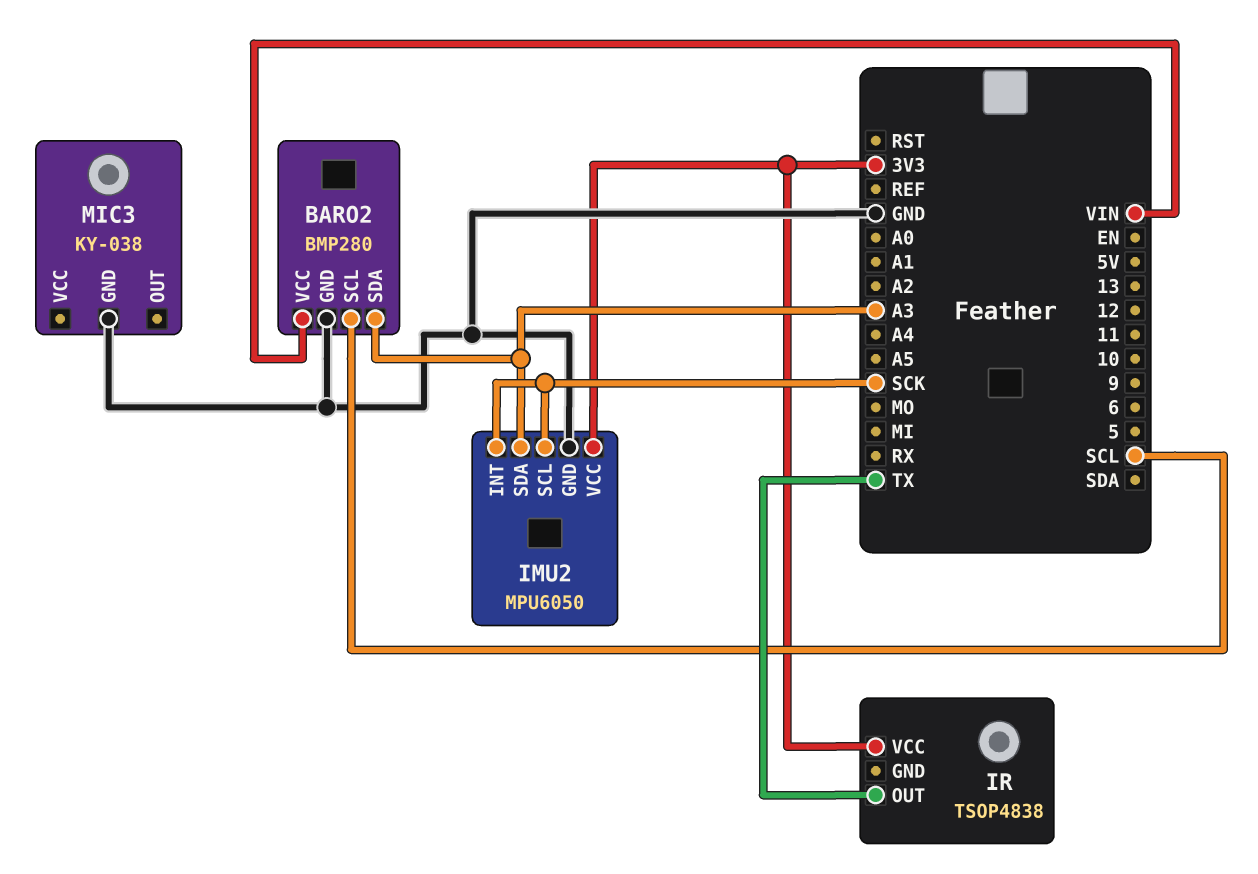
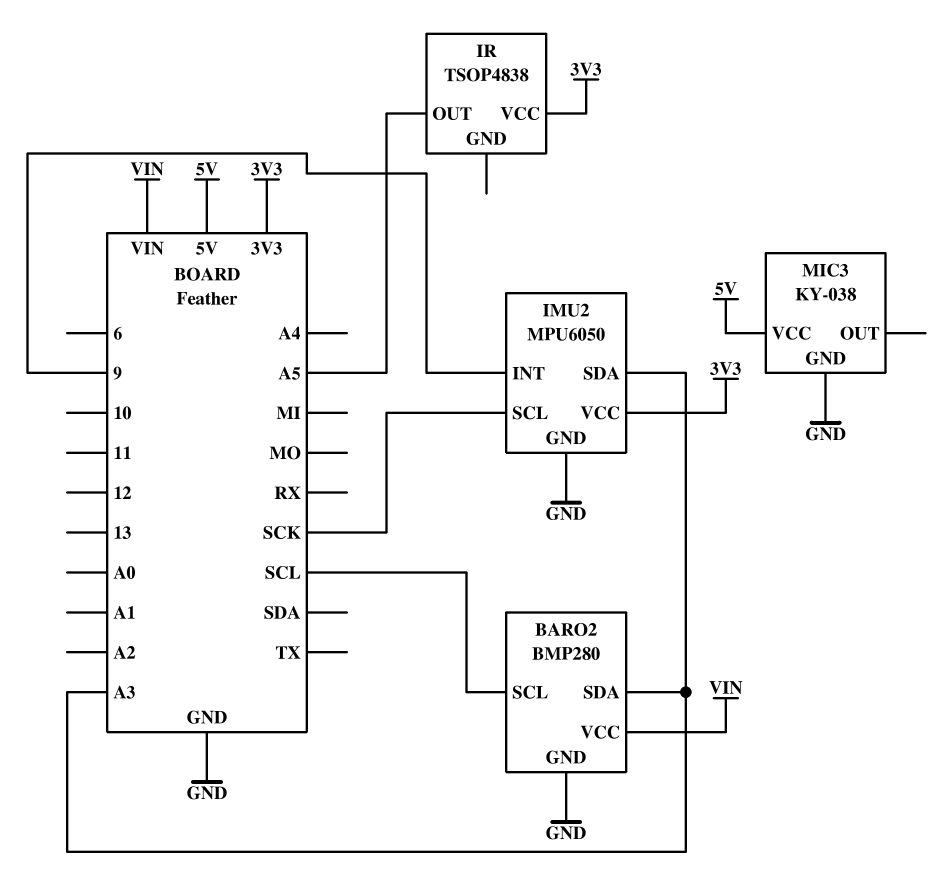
IMU2 pin INT: SCK -> 9
IR pin OUT: TX -> A5
MIC3 pin VCC: none -> 5V

